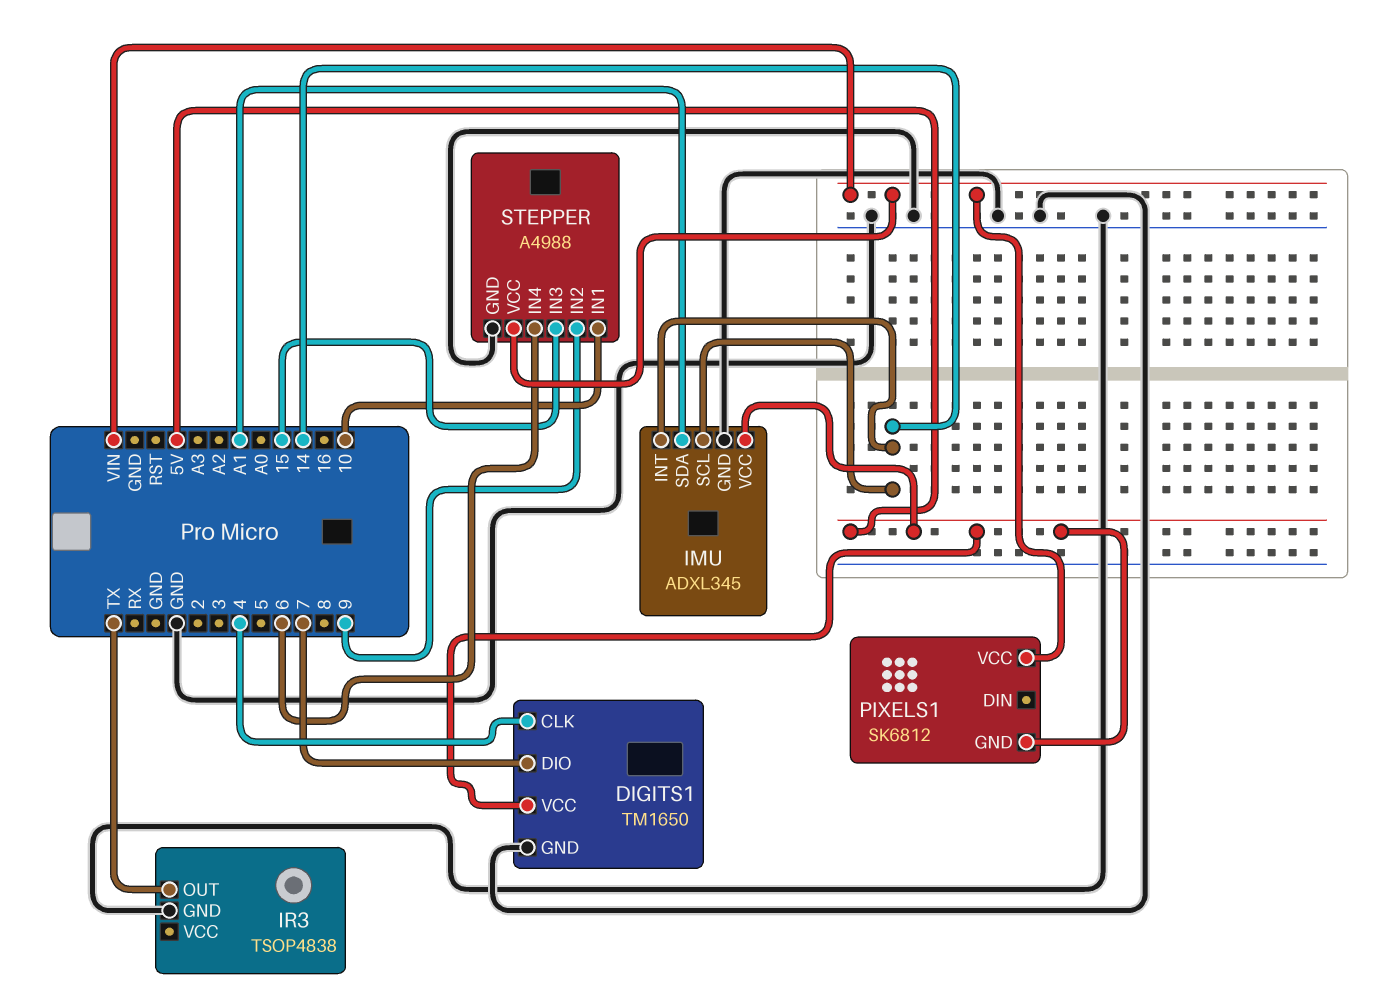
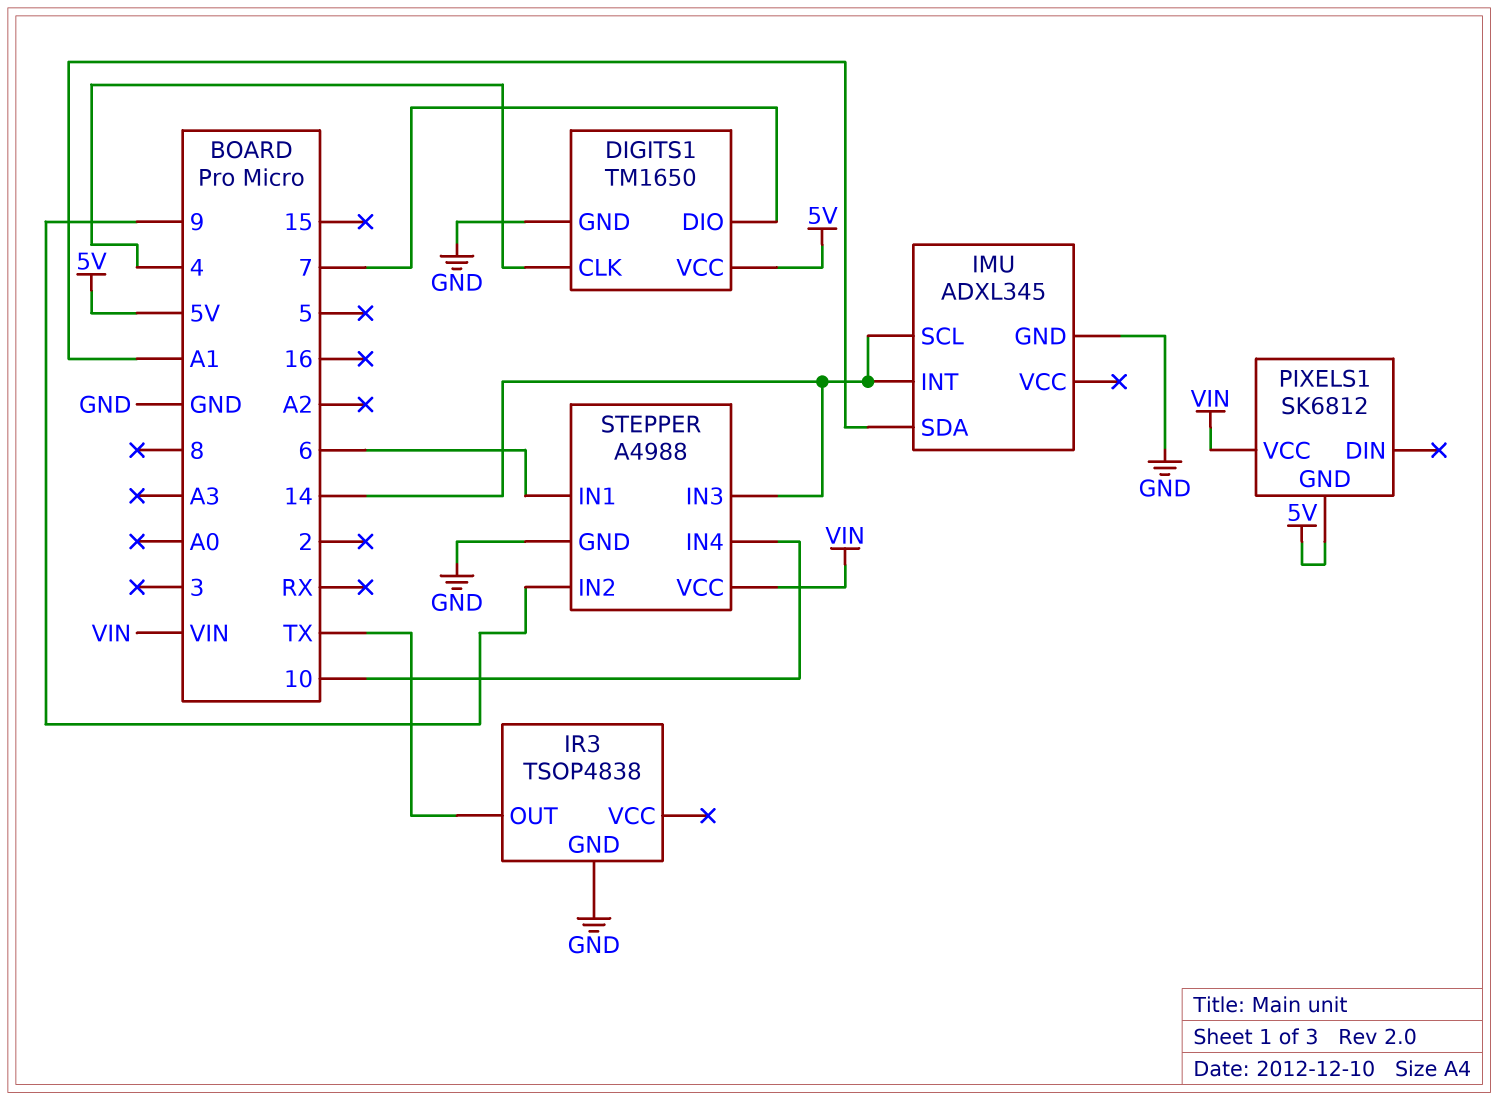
IMU pin VCC: 5V -> none
STEPPER pin IN1: 10 -> 6
STEPPER pin IN3: 15 -> 14
STEPPER pin IN4: 6 -> 10

